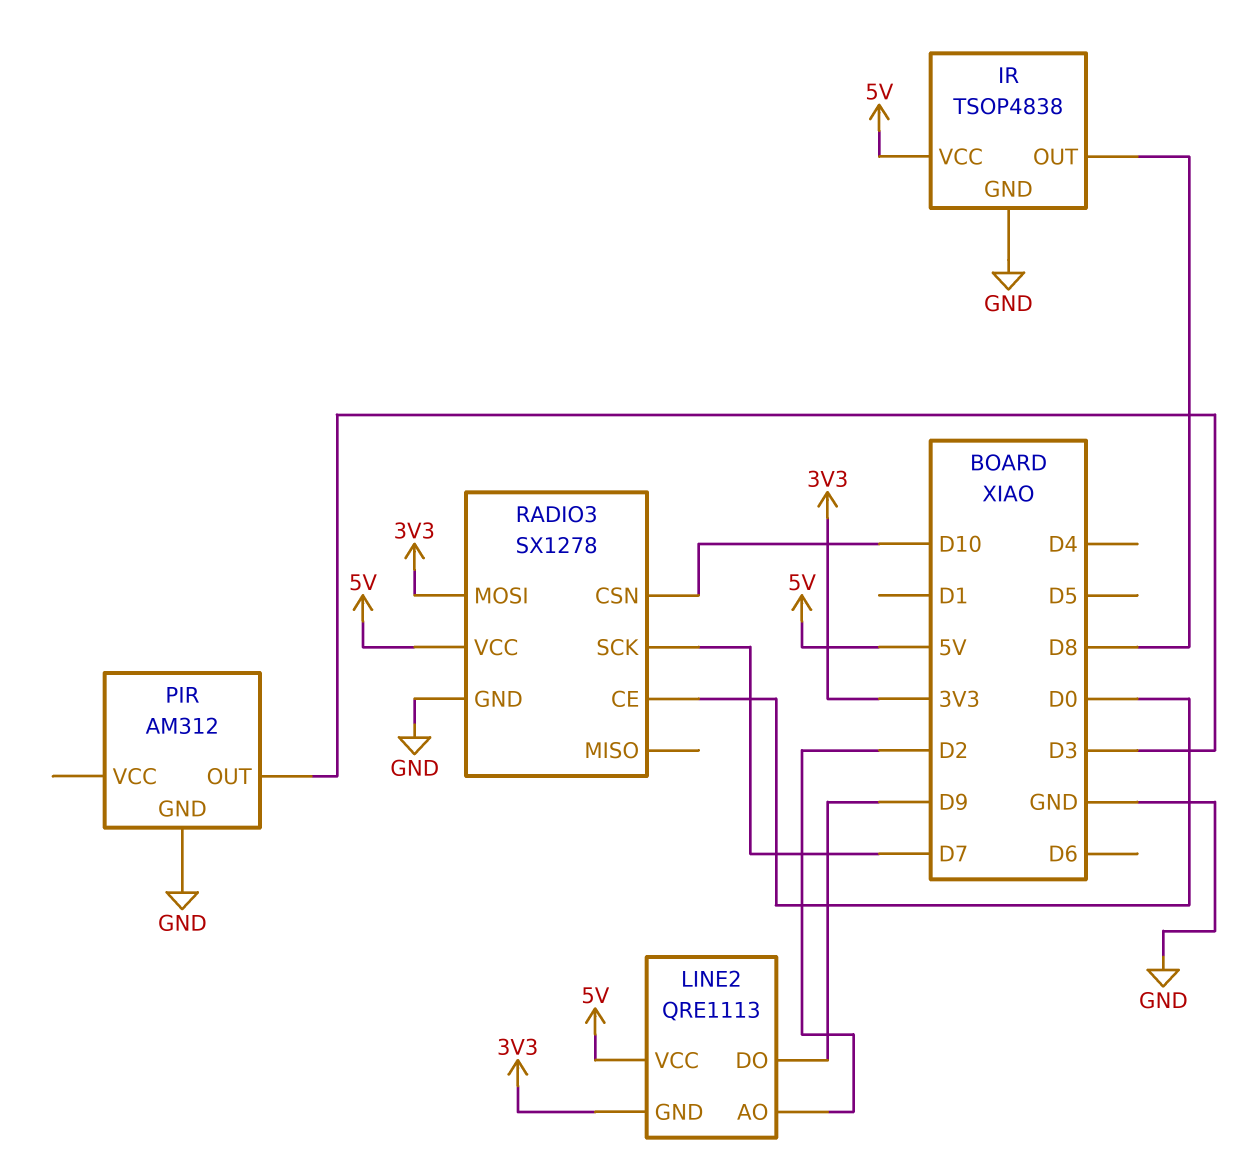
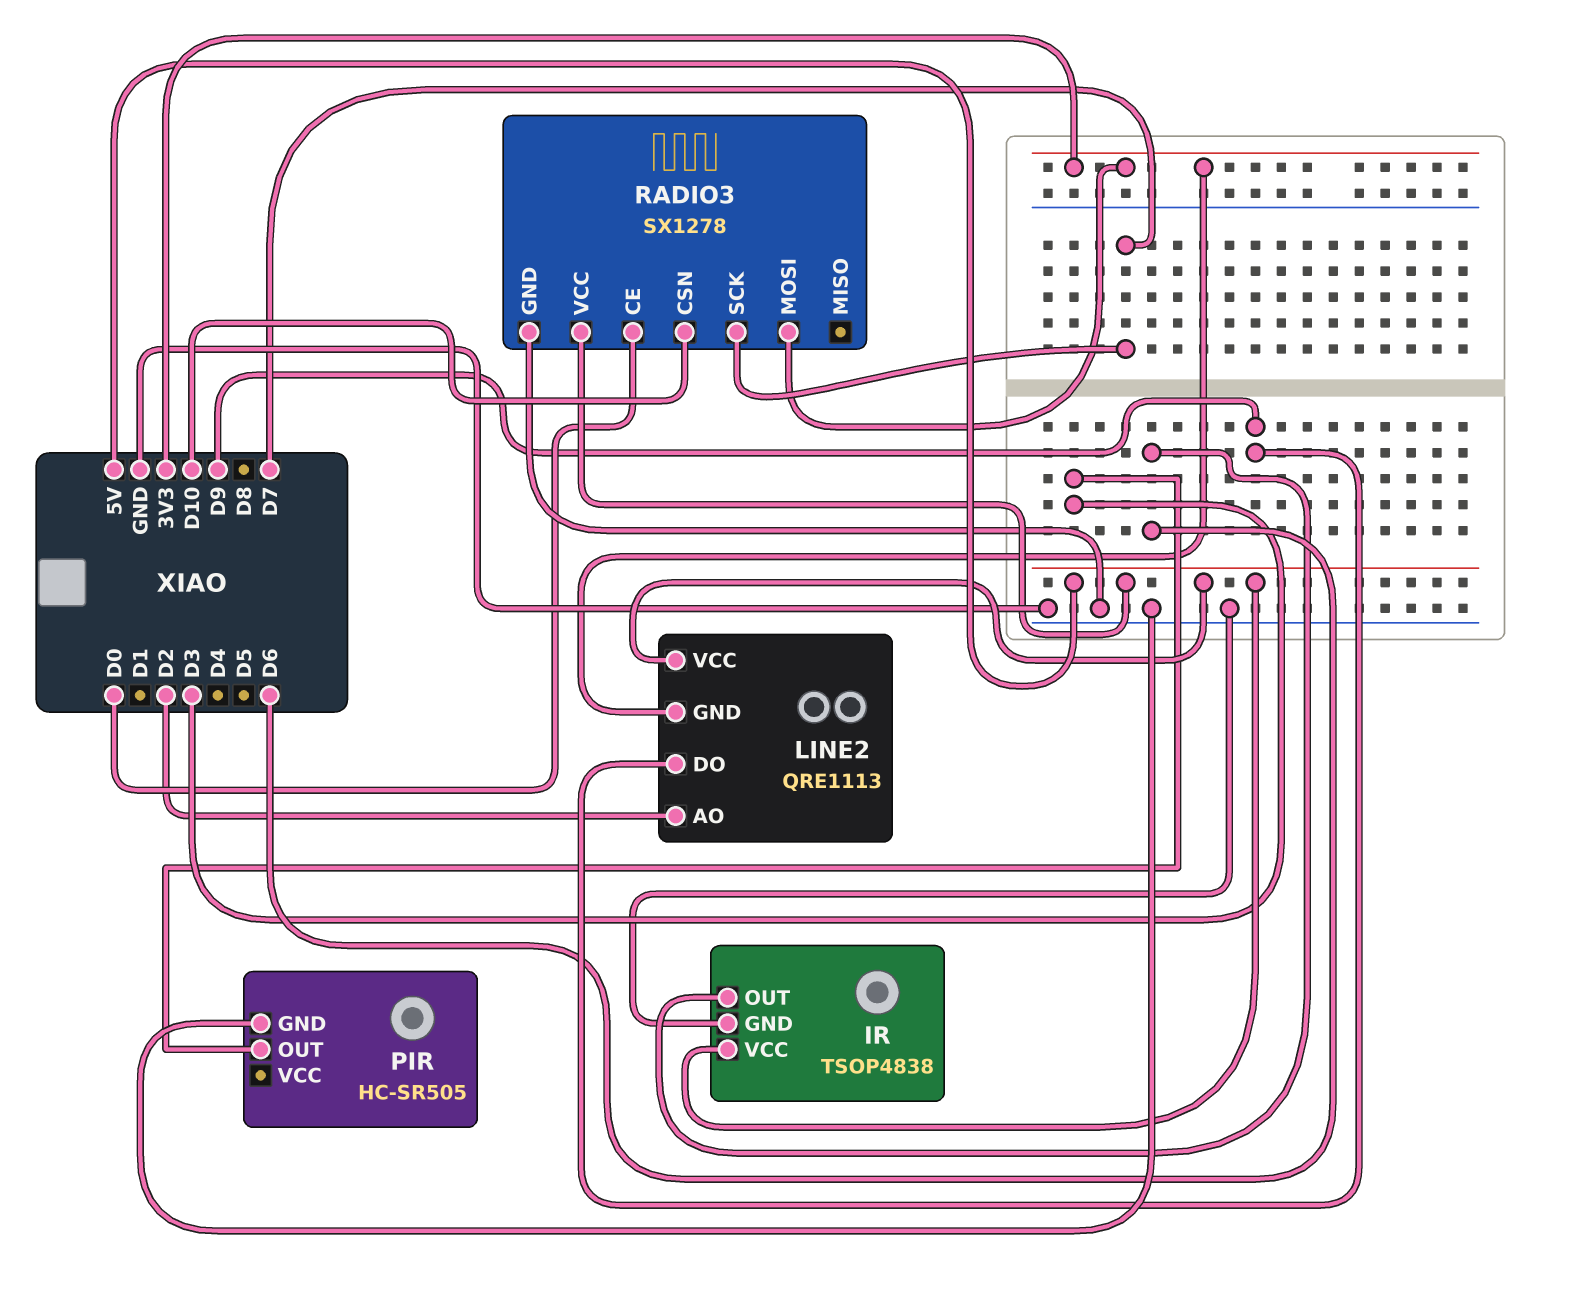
IR pin OUT: D8 -> D6
PIR: AM312 -> HC-SR505

